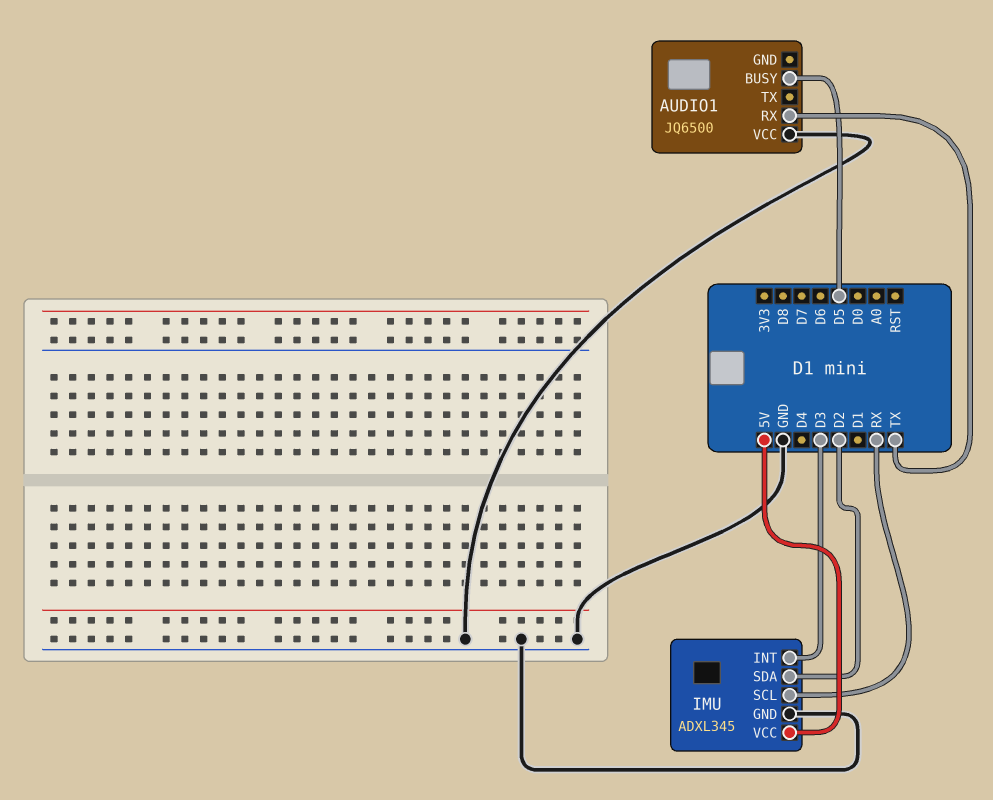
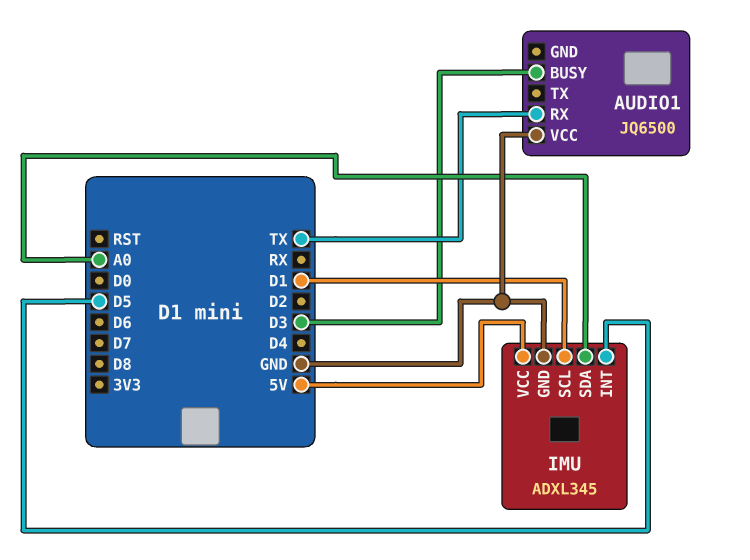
AUDIO1 pin BUSY: D5 -> D3
IMU pin INT: D3 -> D5
IMU pin SCL: RX -> D1
IMU pin SDA: D2 -> A0

